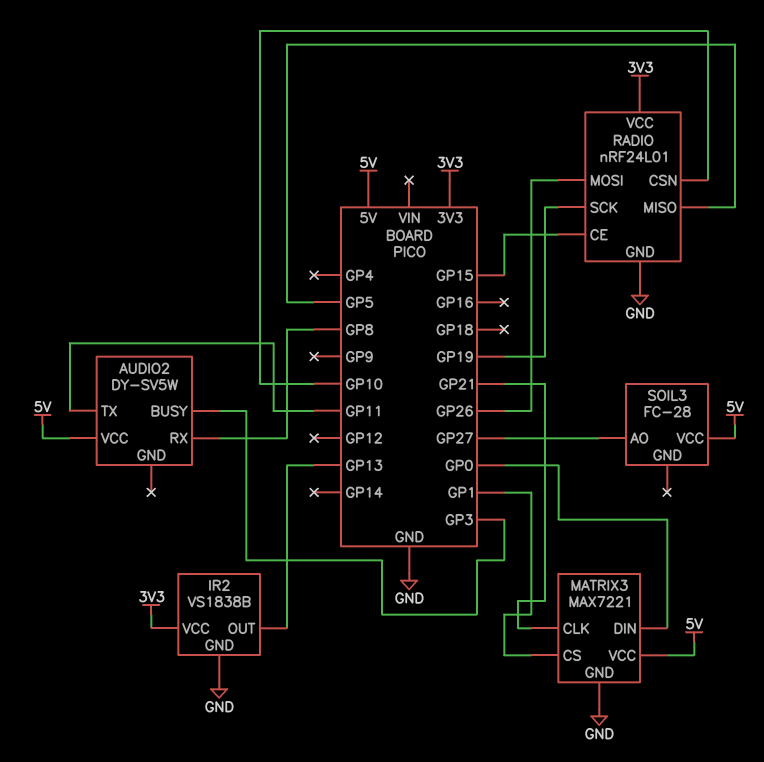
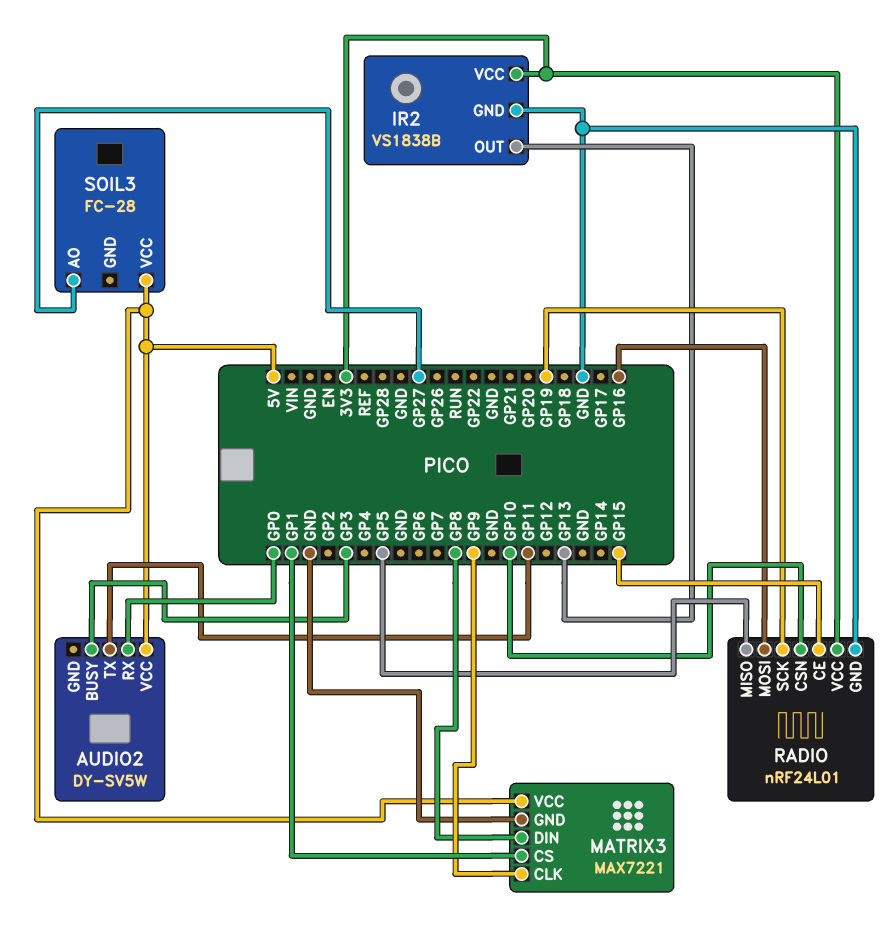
AUDIO2 pin RX: GP8 -> GP0
MATRIX3 pin CLK: GP21 -> GP9
MATRIX3 pin DIN: GP0 -> GP8
RADIO pin MOSI: GP26 -> GP16

